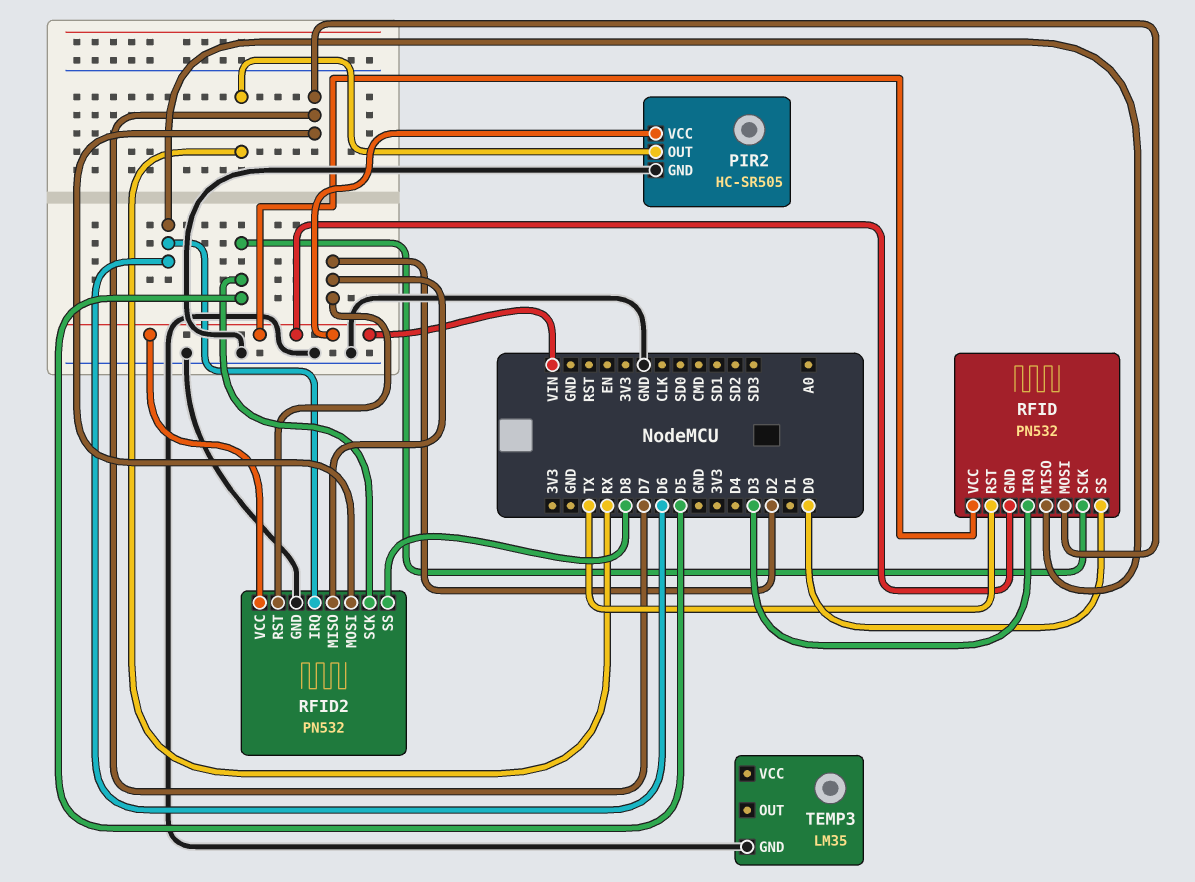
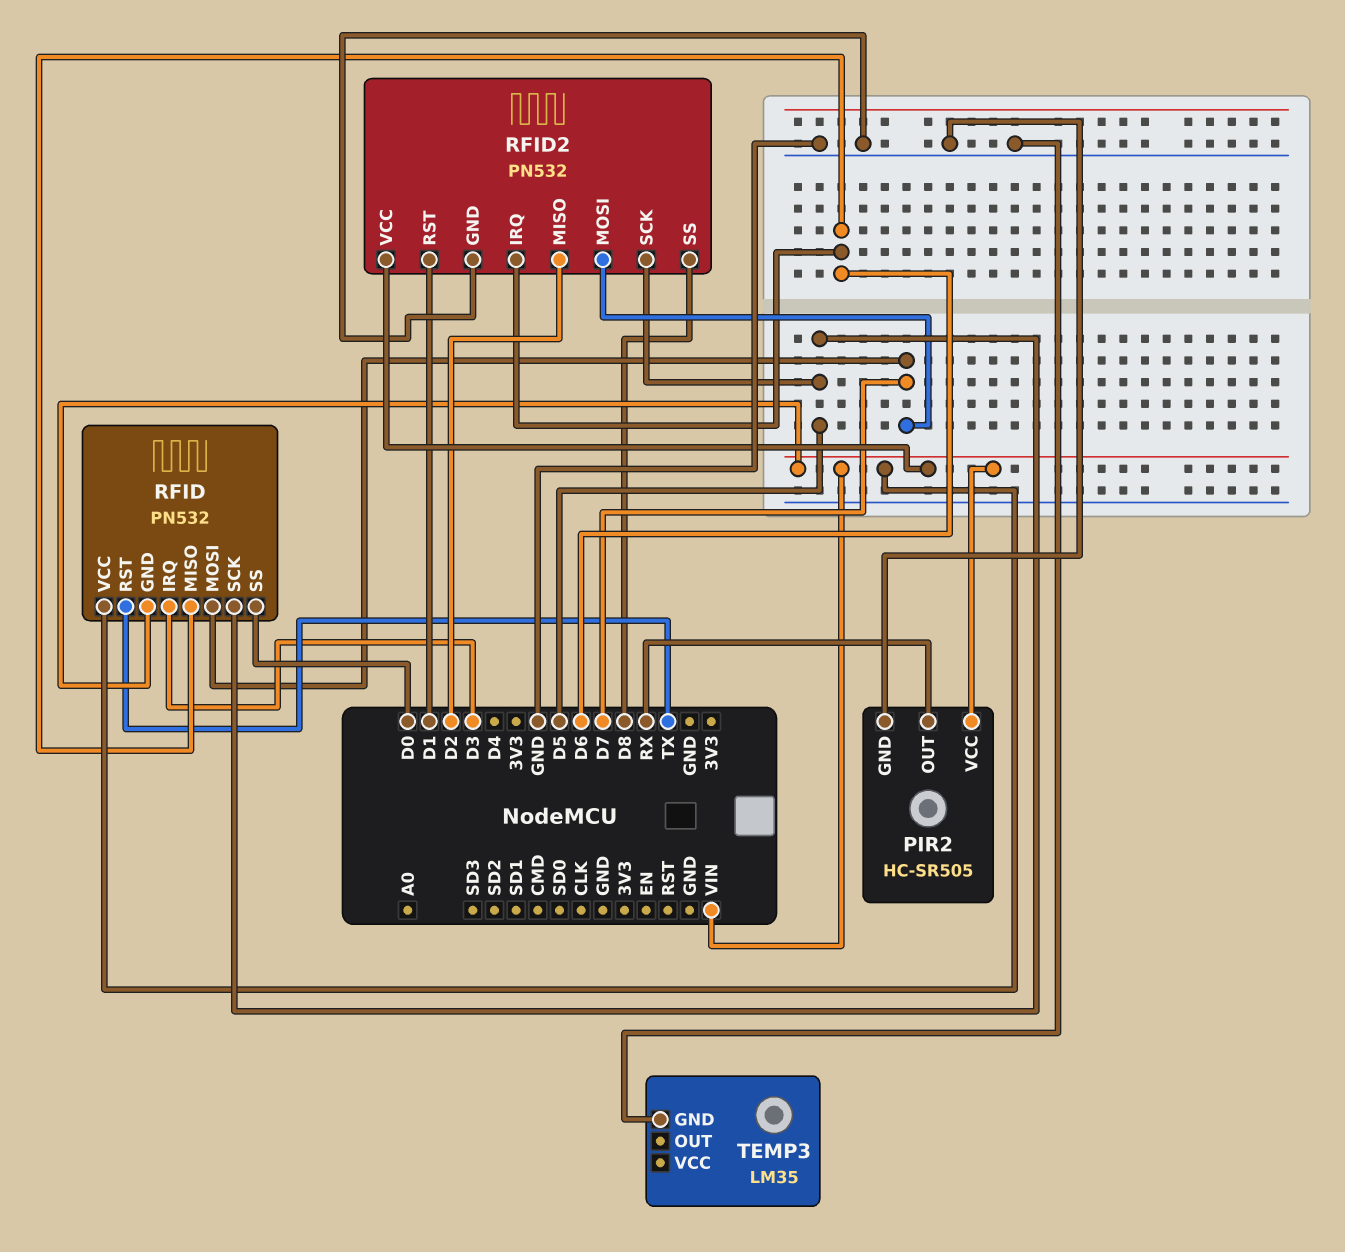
RFID2 pin RST: D2 -> D1

